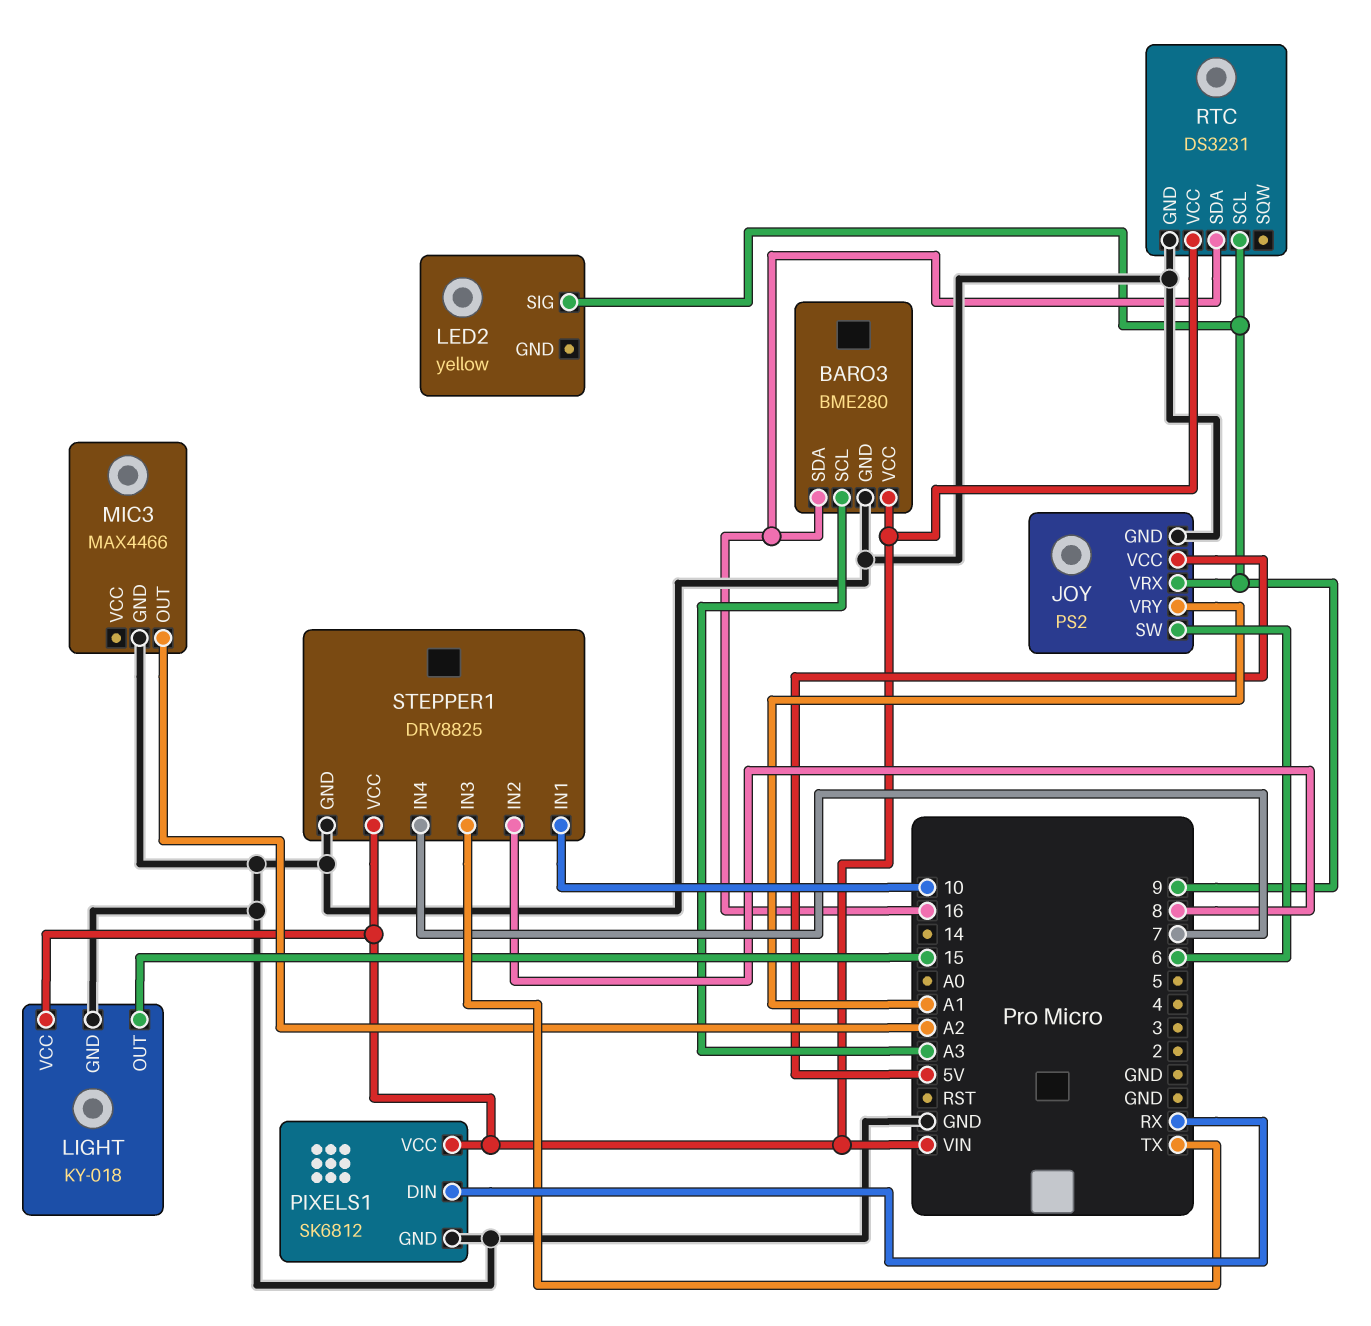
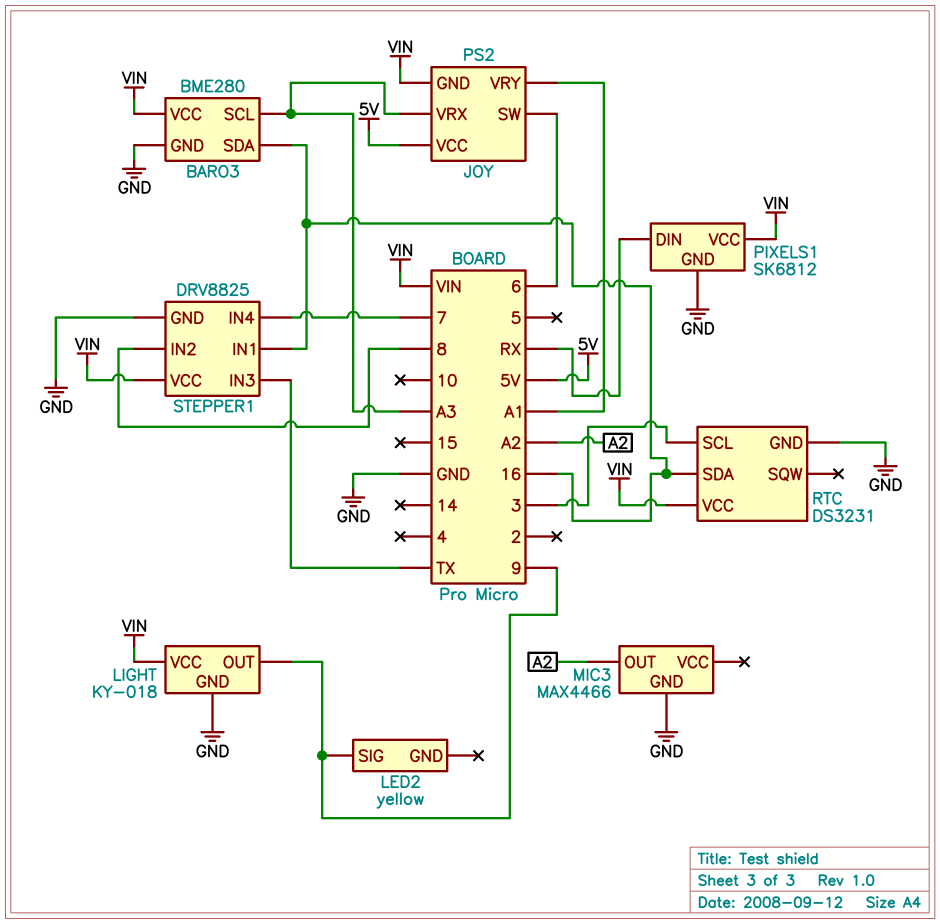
JOY pin GND: GND -> VIN
JOY pin VRX: 9 -> A3
LIGHT pin OUT: 15 -> 9
RTC pin SCL: 9 -> 3
STEPPER1 pin IN1: 10 -> 16

